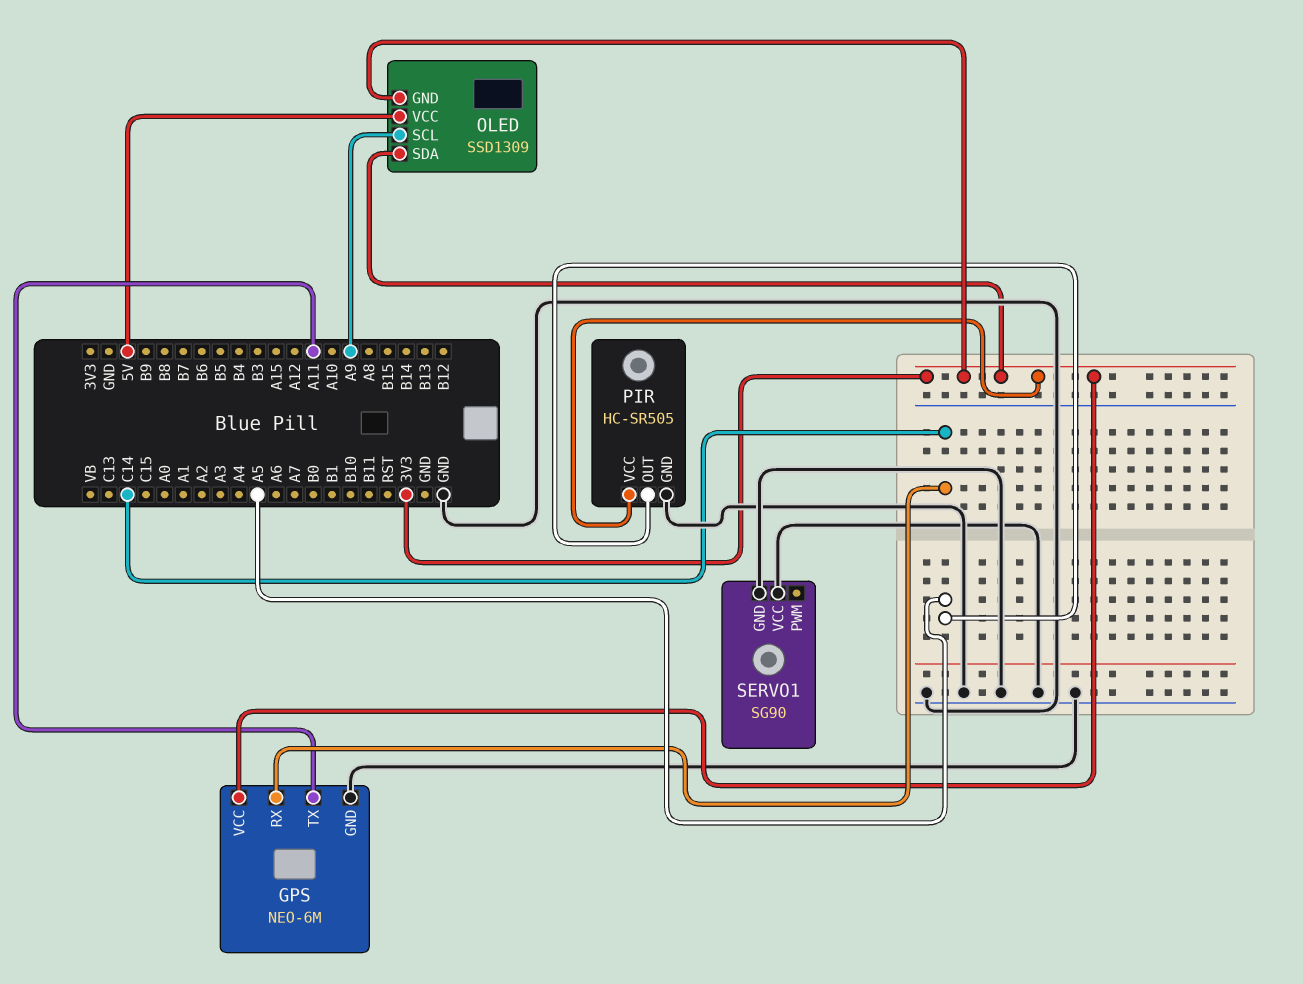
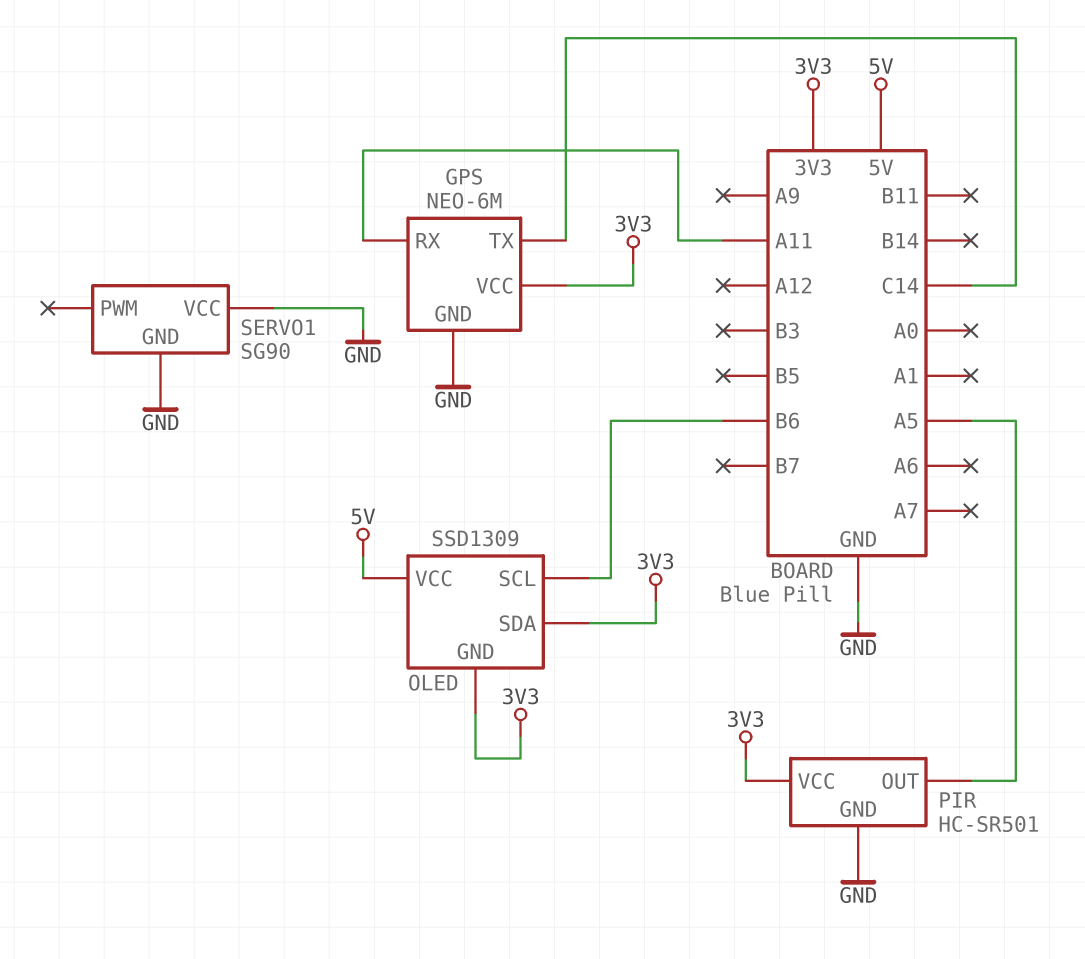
GPS pin RX: C14 -> A11
GPS pin TX: A11 -> C14
OLED pin SCL: A9 -> B6
PIR: HC-SR505 -> HC-SR501

